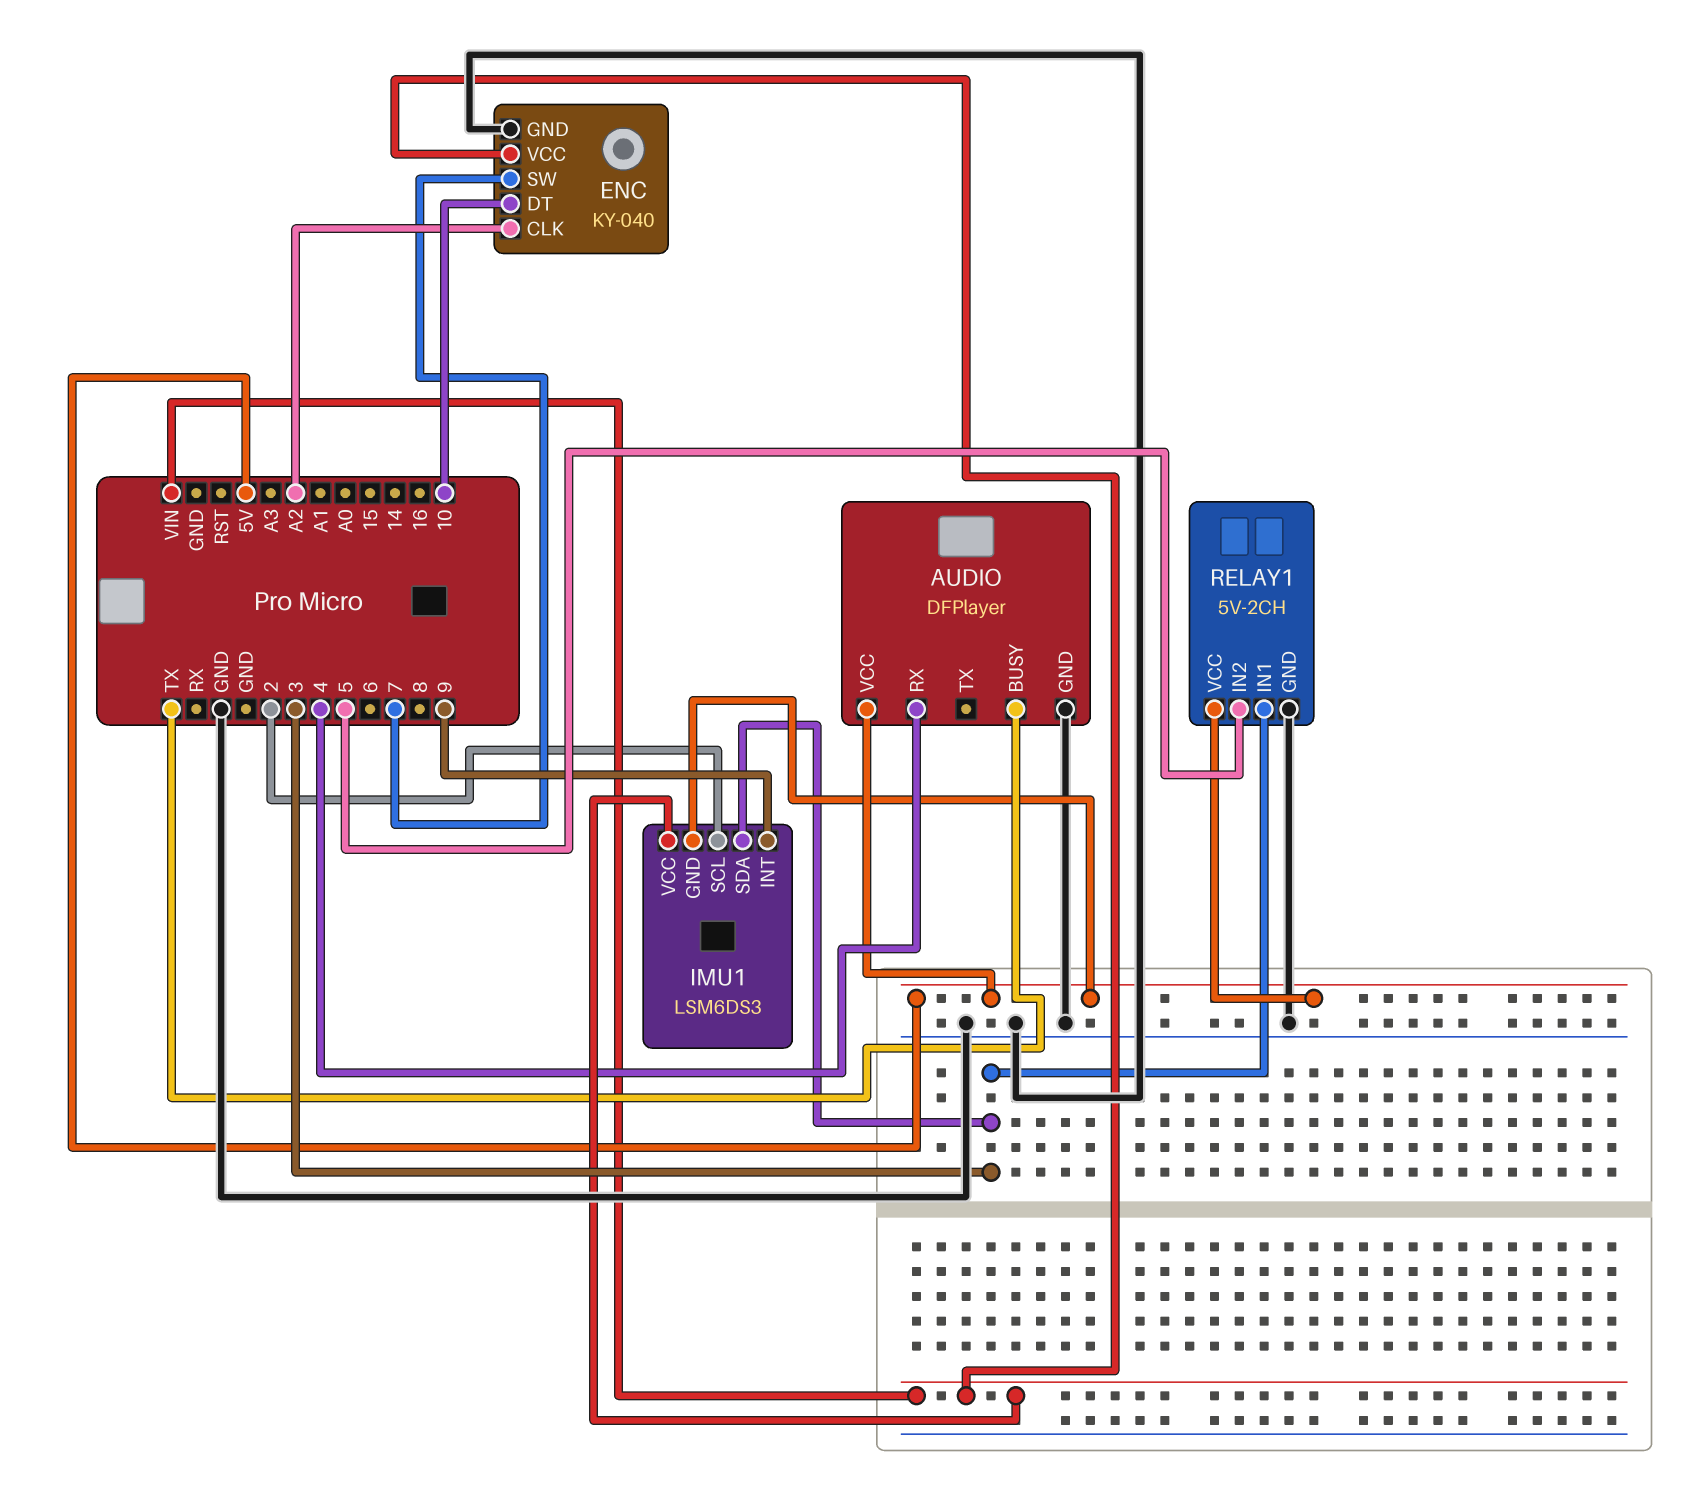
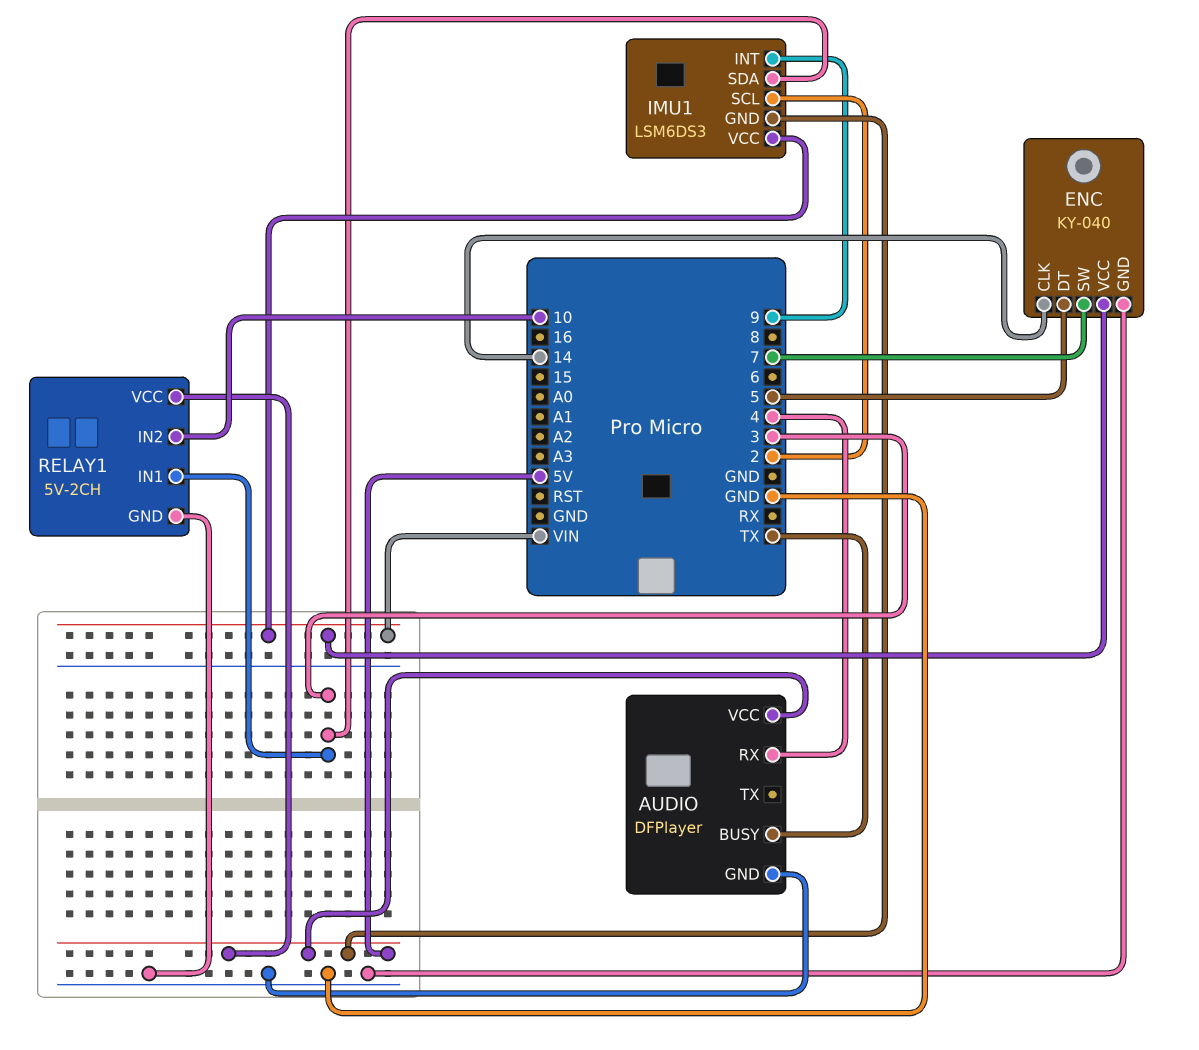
ENC pin CLK: A2 -> 14
ENC pin DT: 10 -> 5
RELAY1 pin IN2: 5 -> 10

